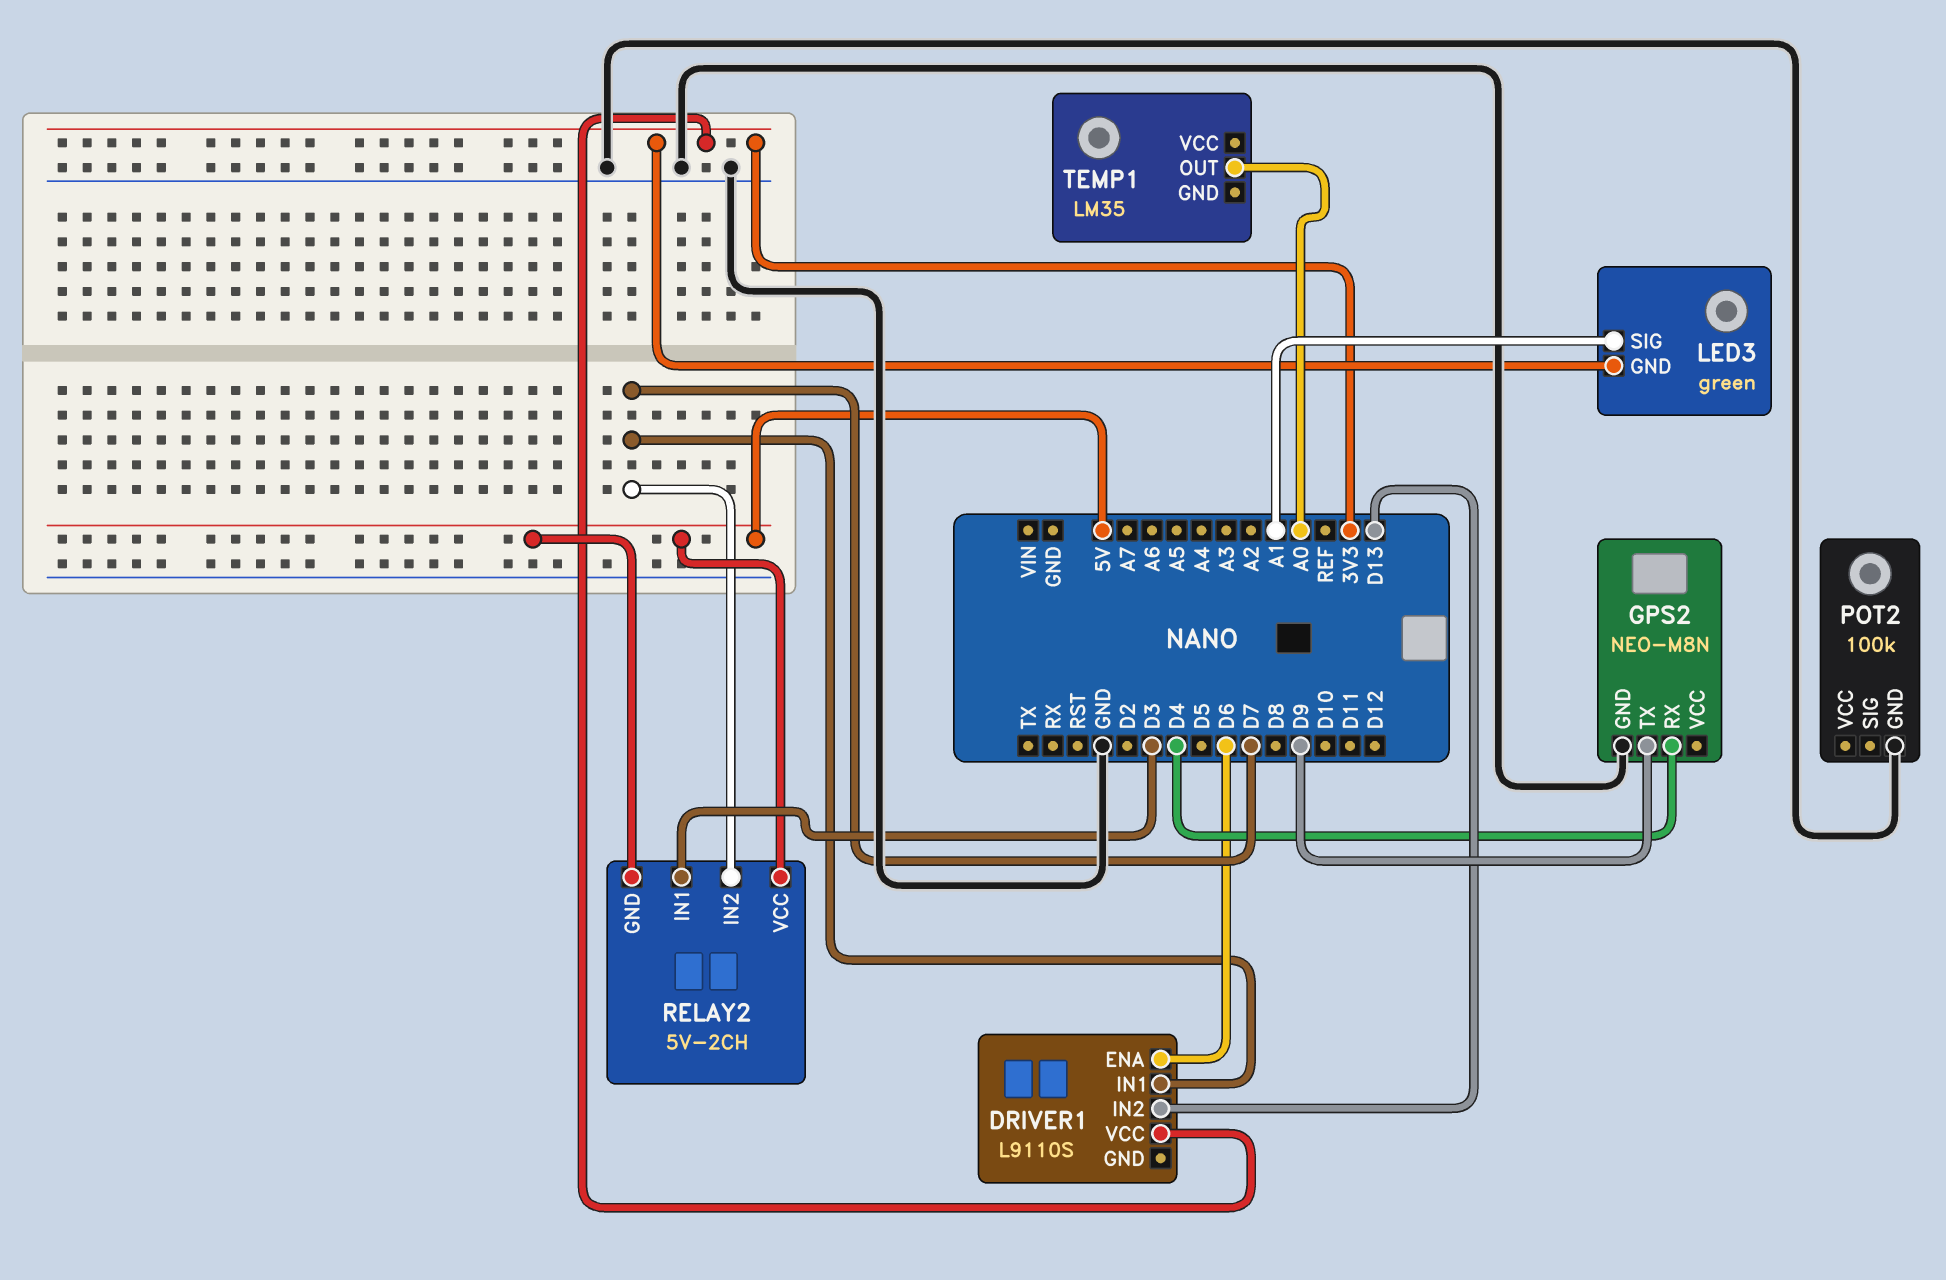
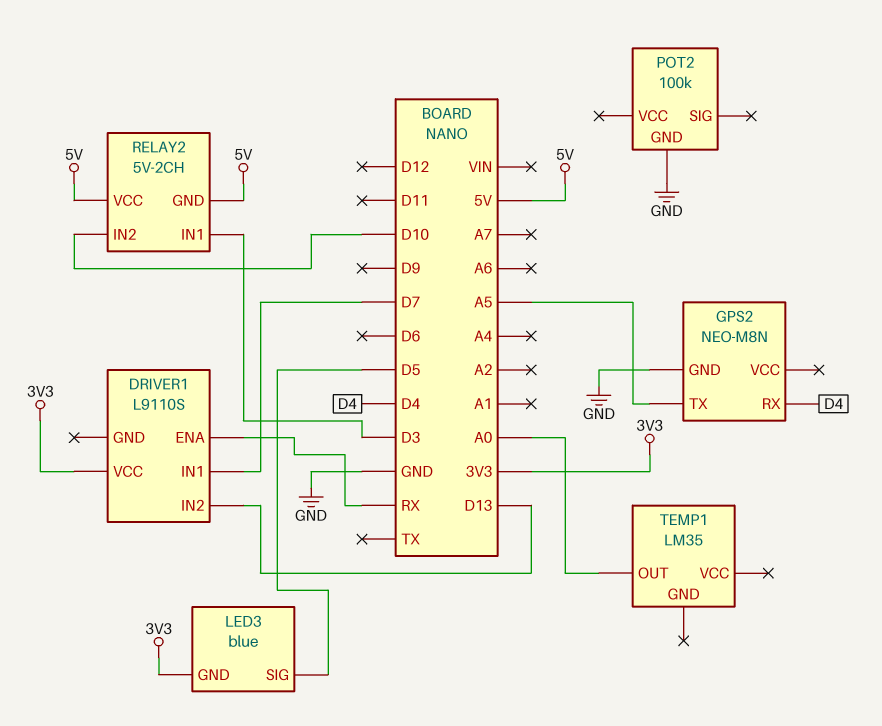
DRIVER1 pin ENA: D6 -> RX
GPS2 pin TX: D9 -> A5
LED3: green -> blue
LED3 pin SIG: A1 -> D5
RELAY2 pin IN2: D7 -> D10

